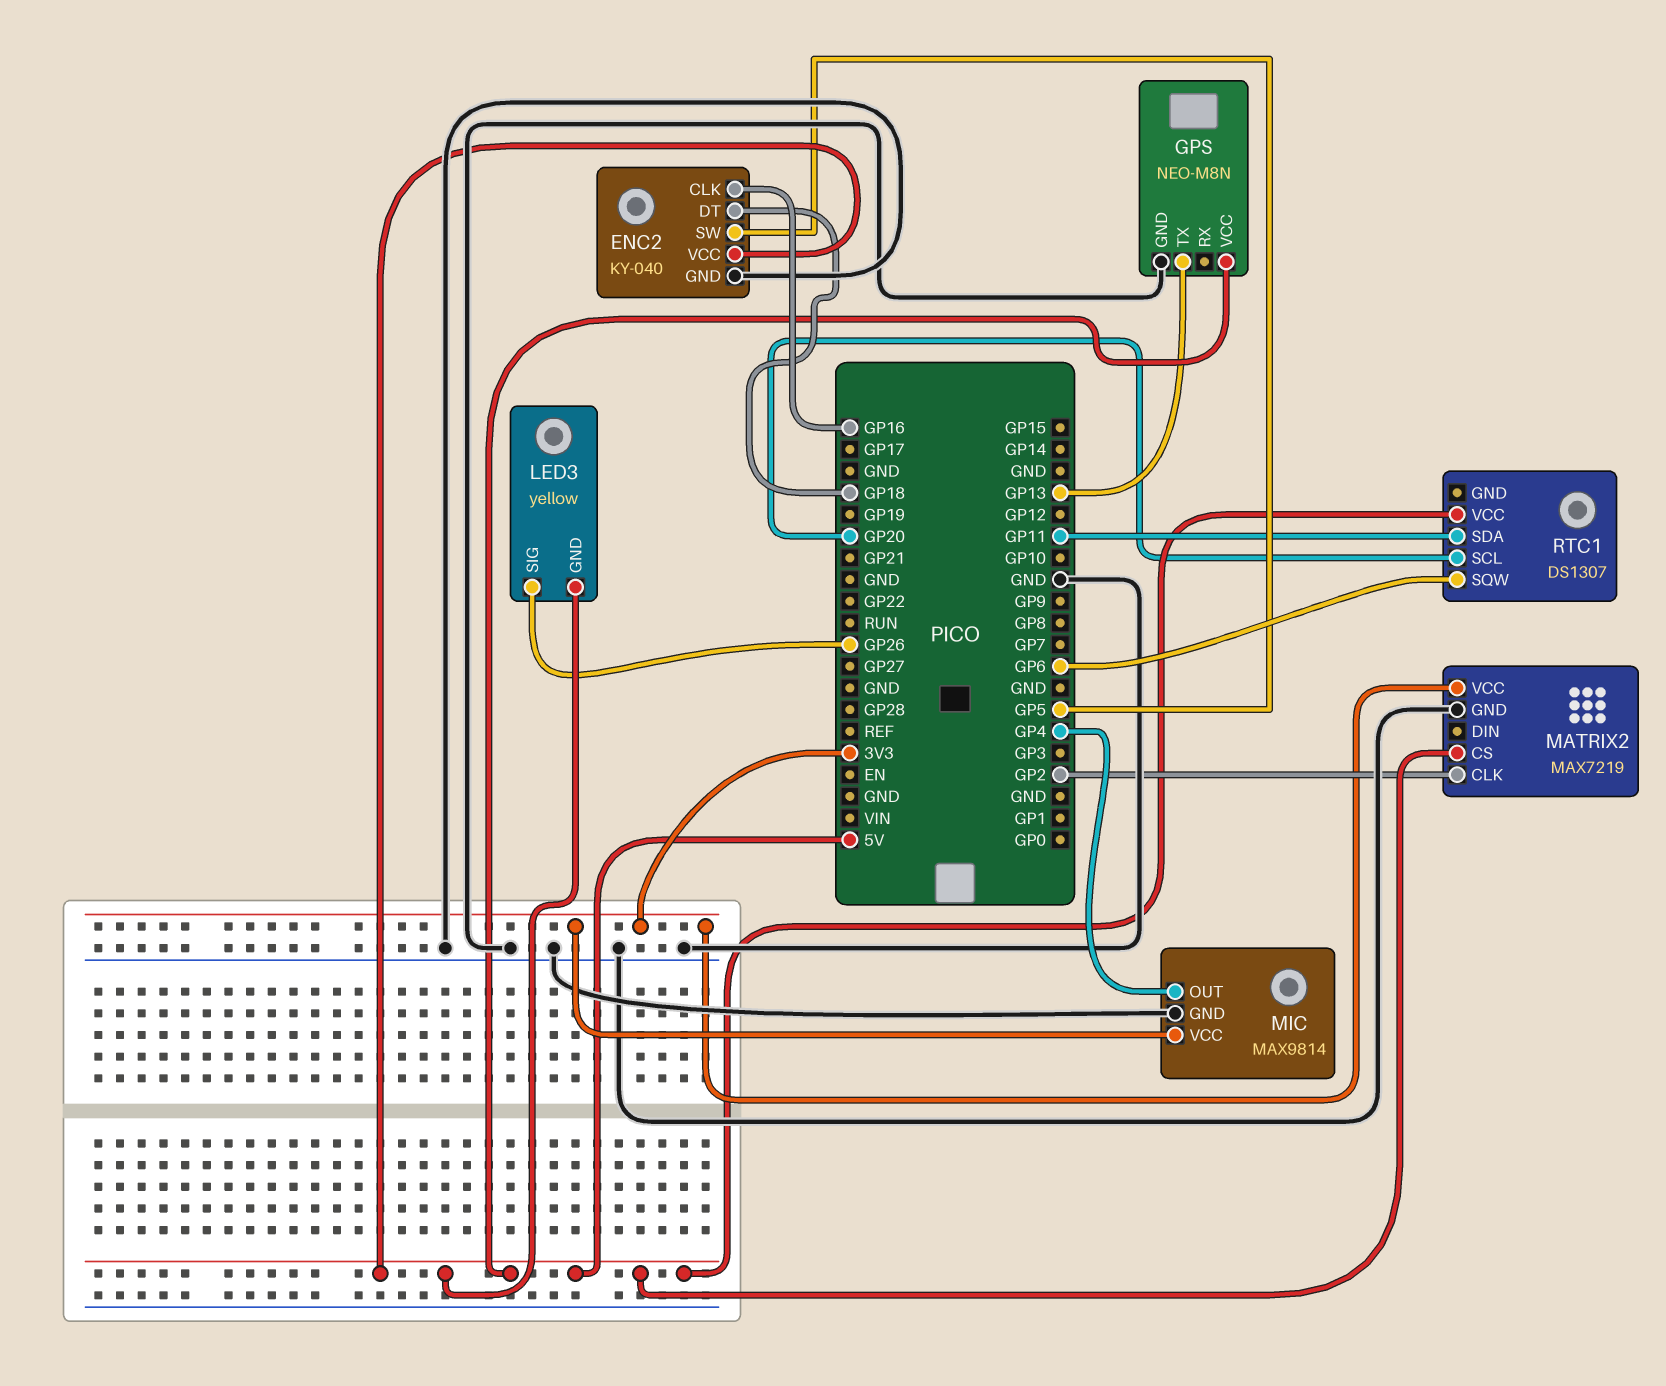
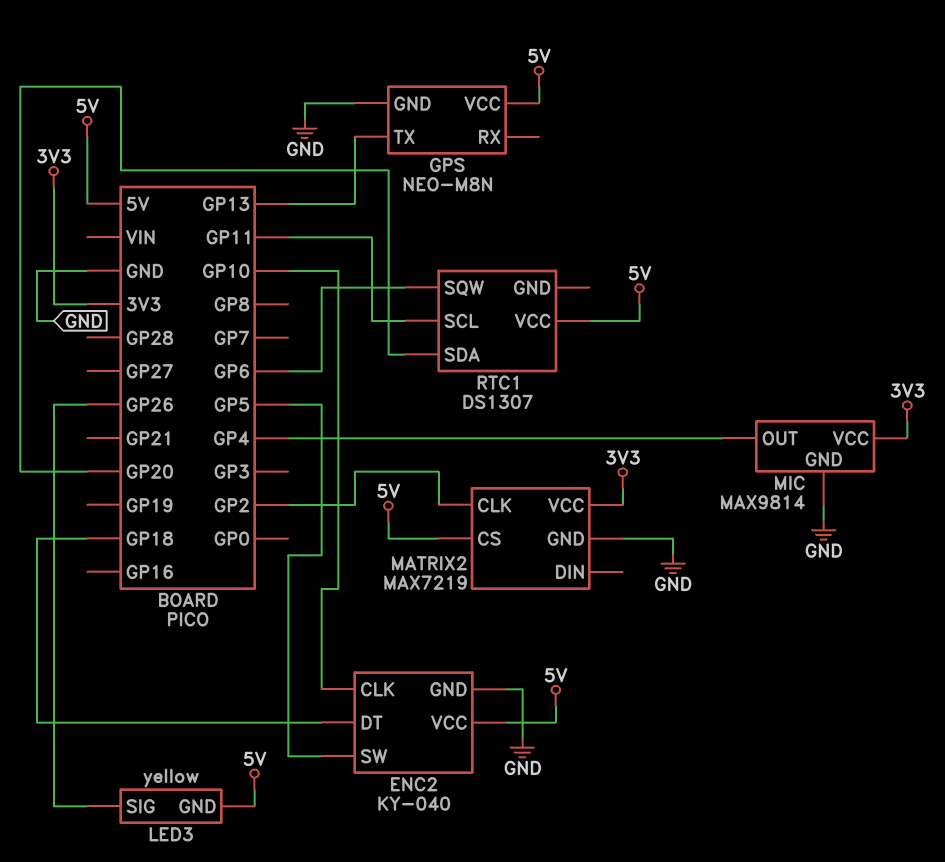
ENC2 pin CLK: GP16 -> GP10
RTC1 pin SCL: GP20 -> GP11
RTC1 pin SDA: GP11 -> GP20

